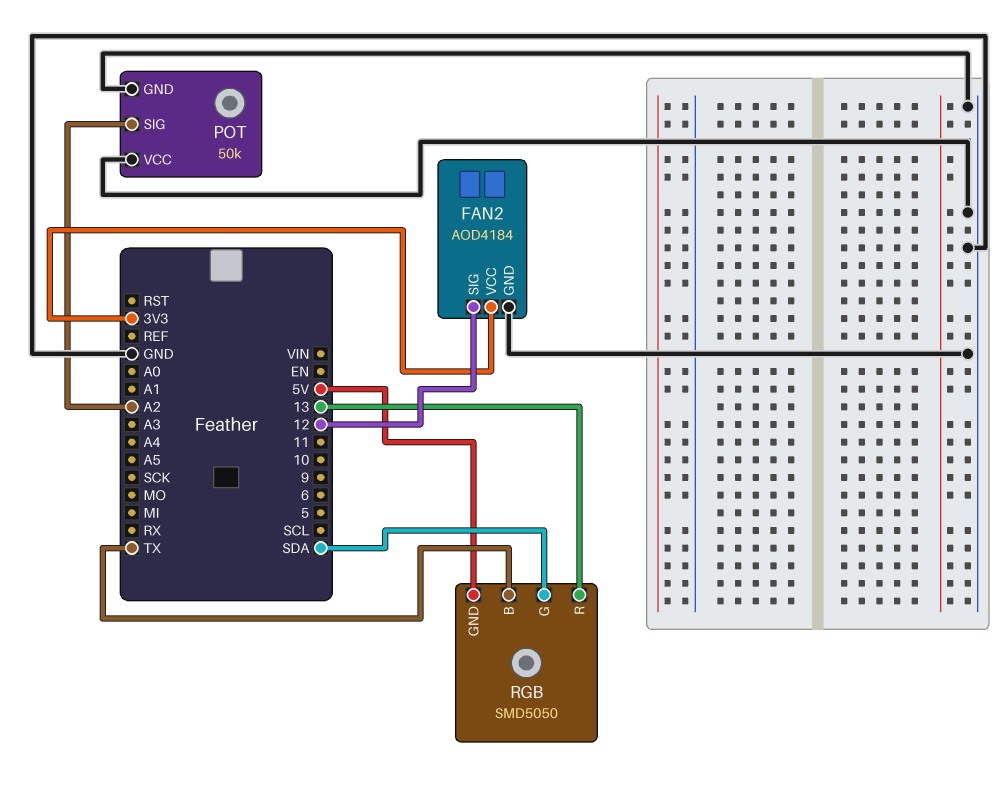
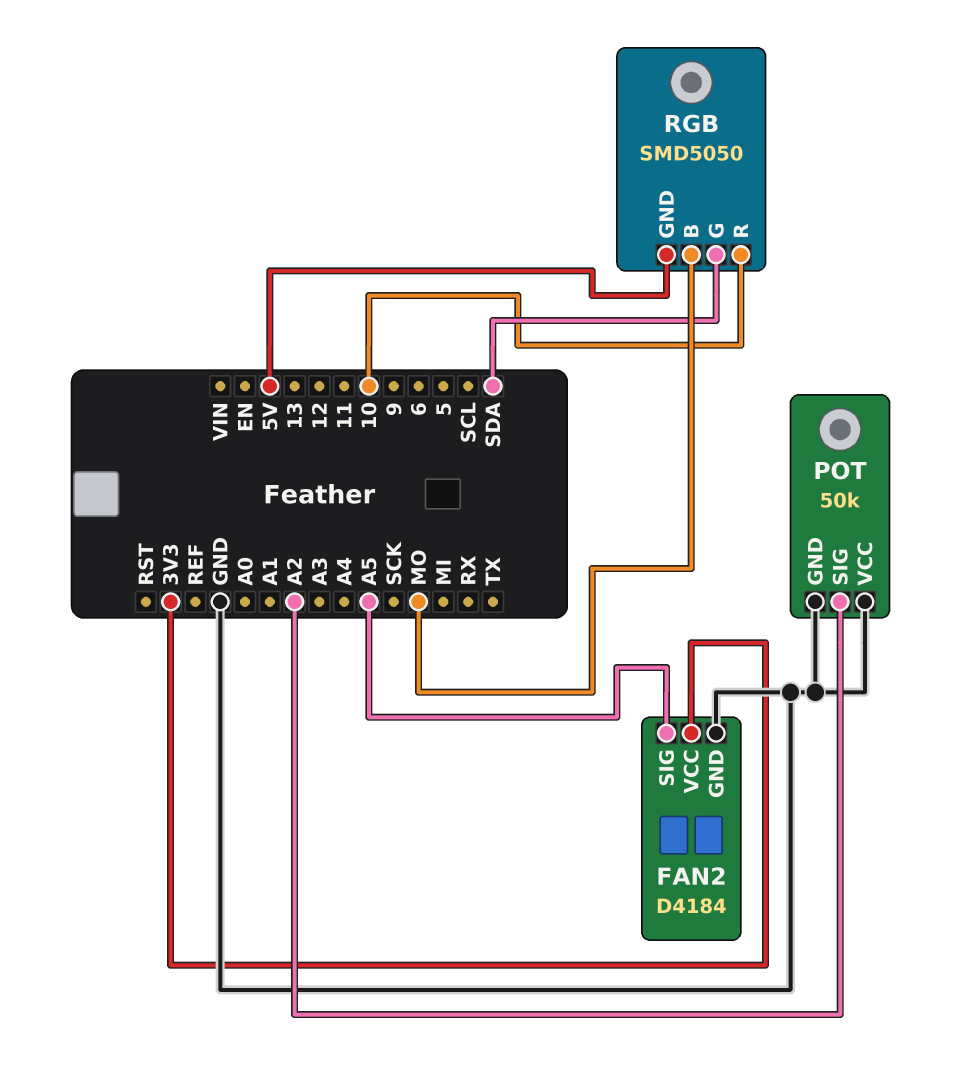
FAN2: AOD4184 -> D4184
FAN2 pin SIG: 12 -> A5
RGB pin B: TX -> MO
RGB pin R: 13 -> 10

